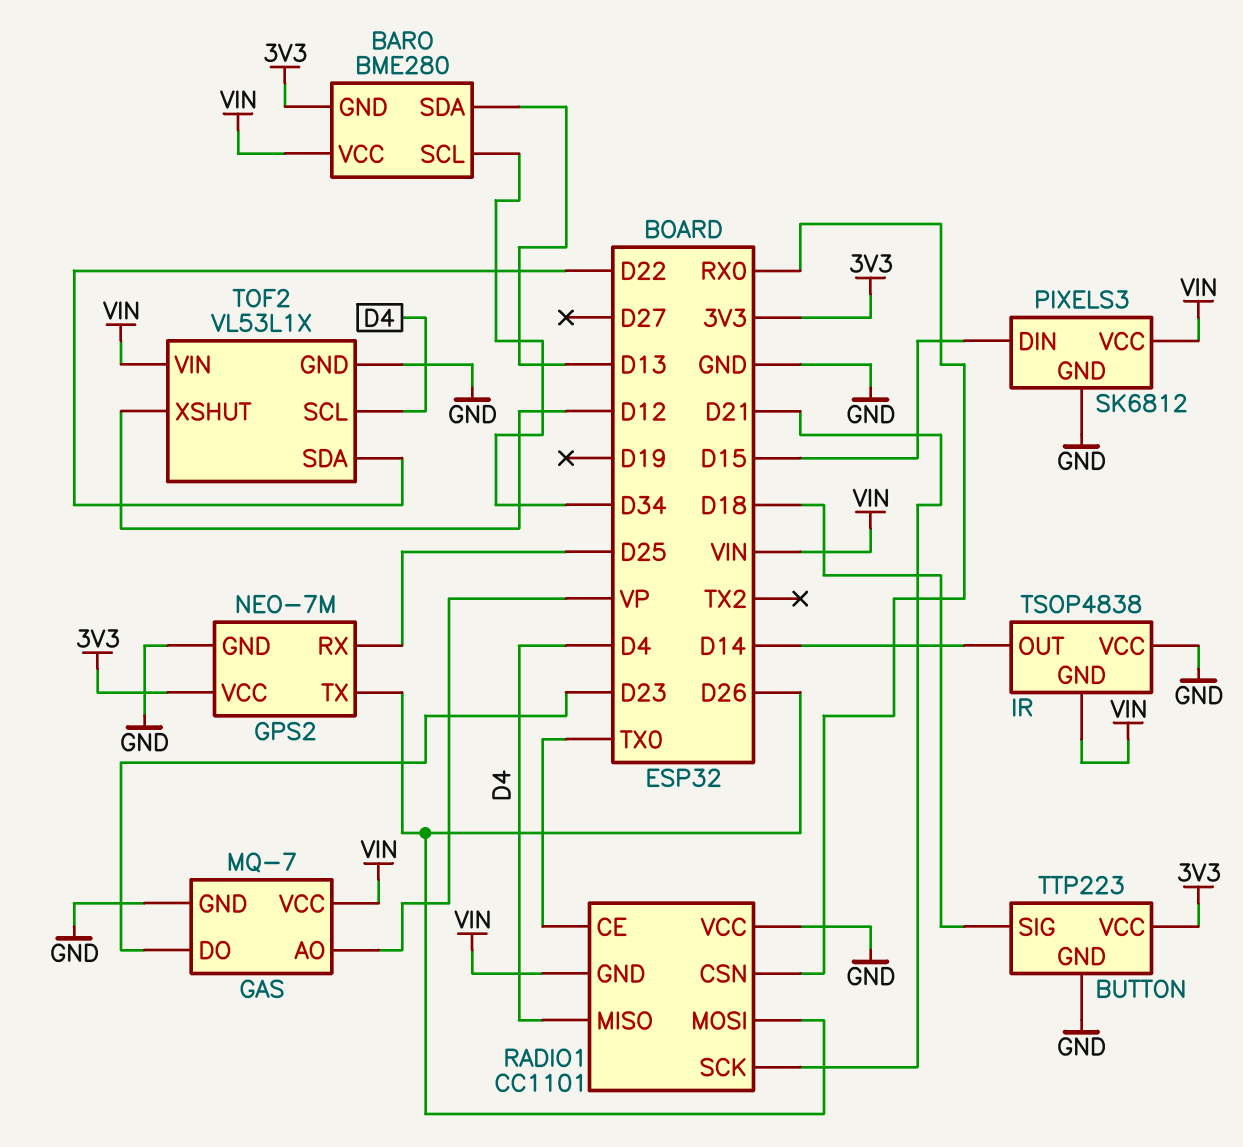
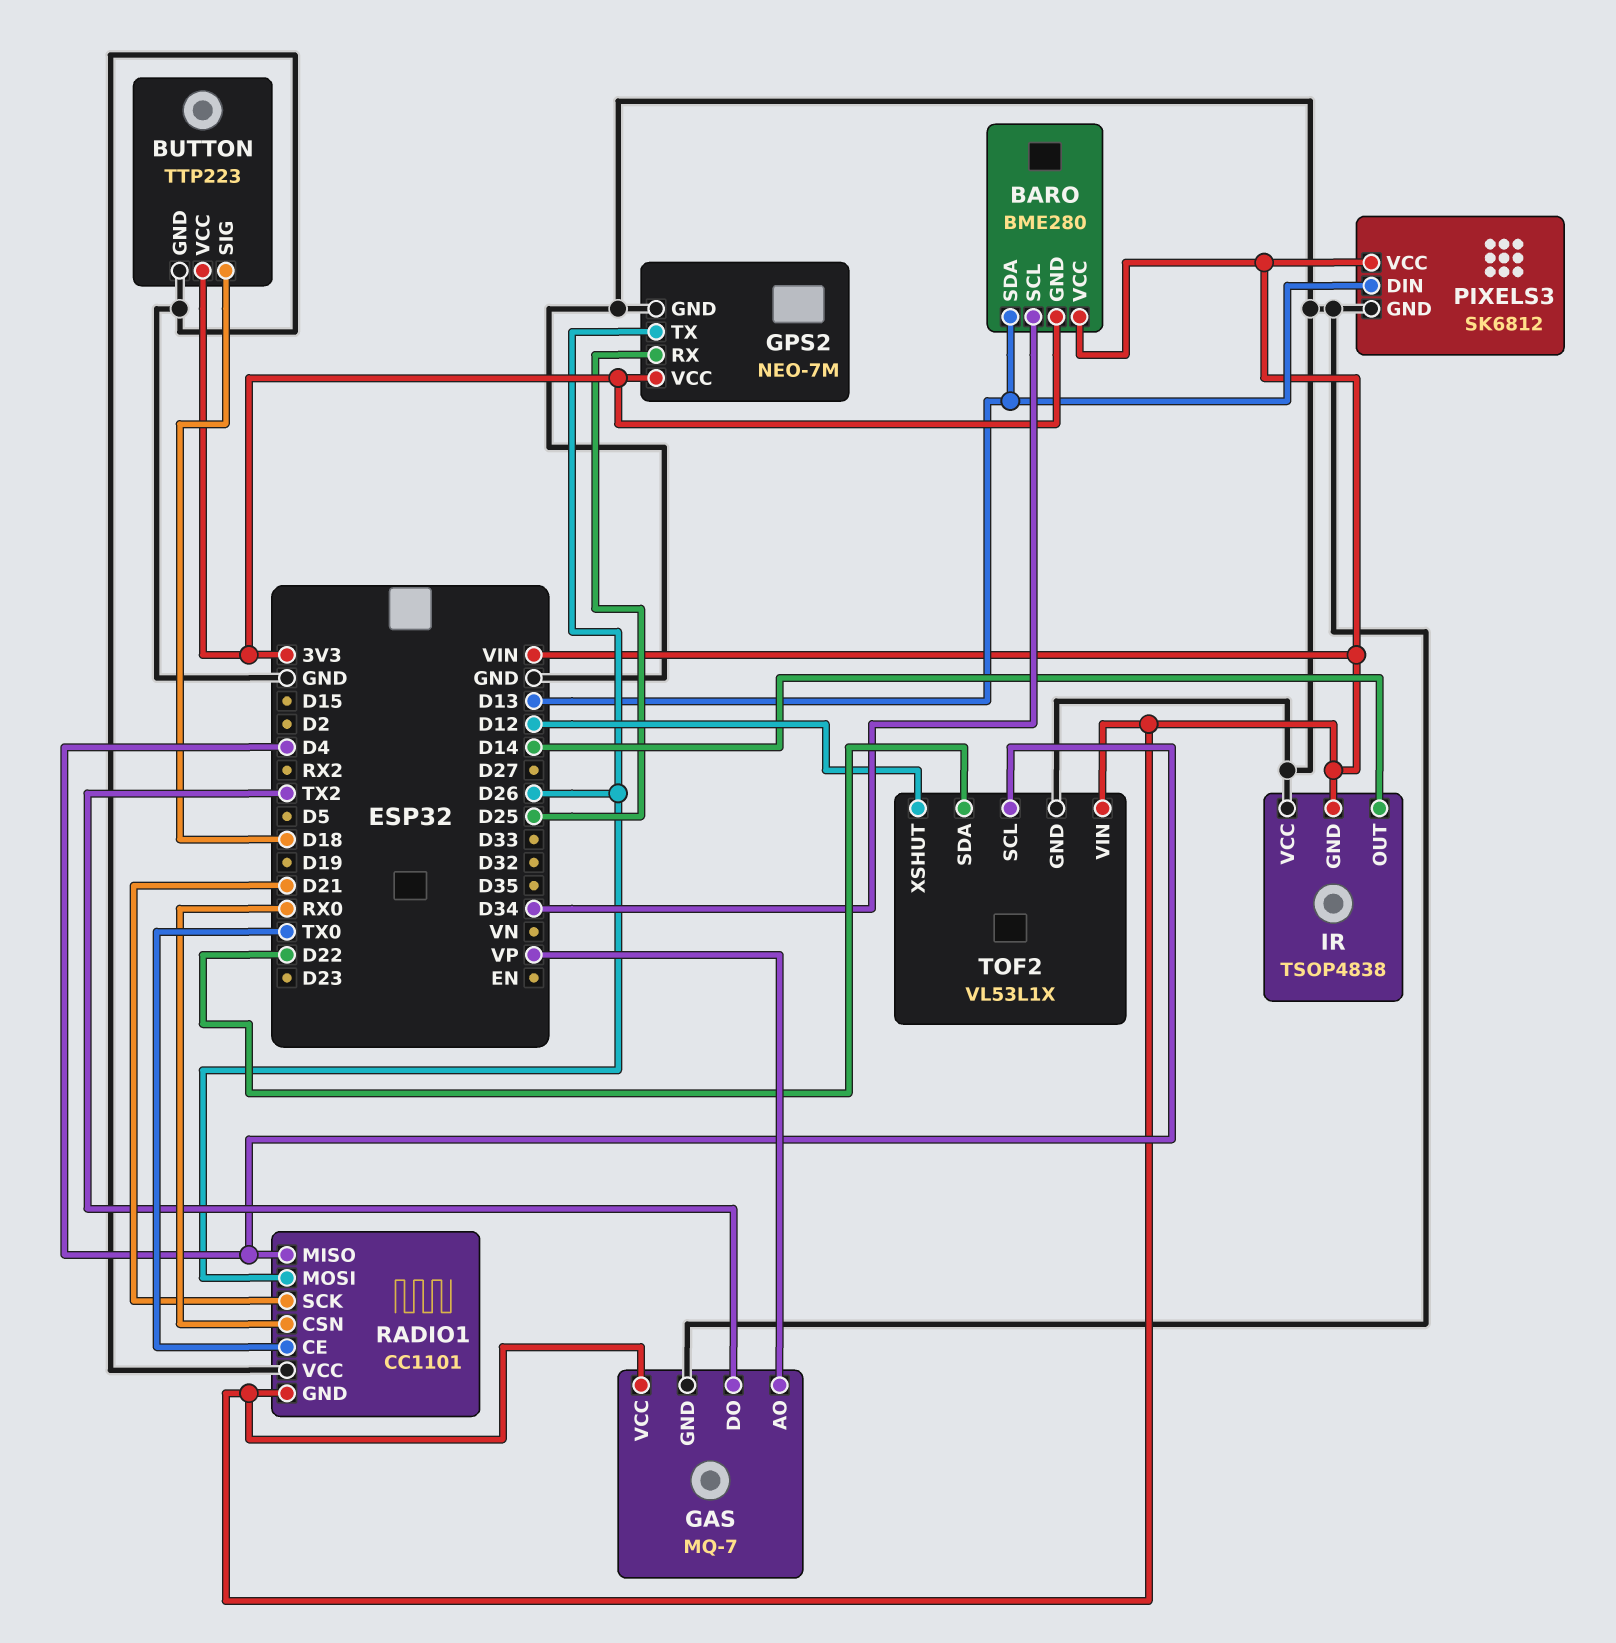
GAS pin DO: D23 -> TX2
PIXELS3 pin DIN: D15 -> D13

